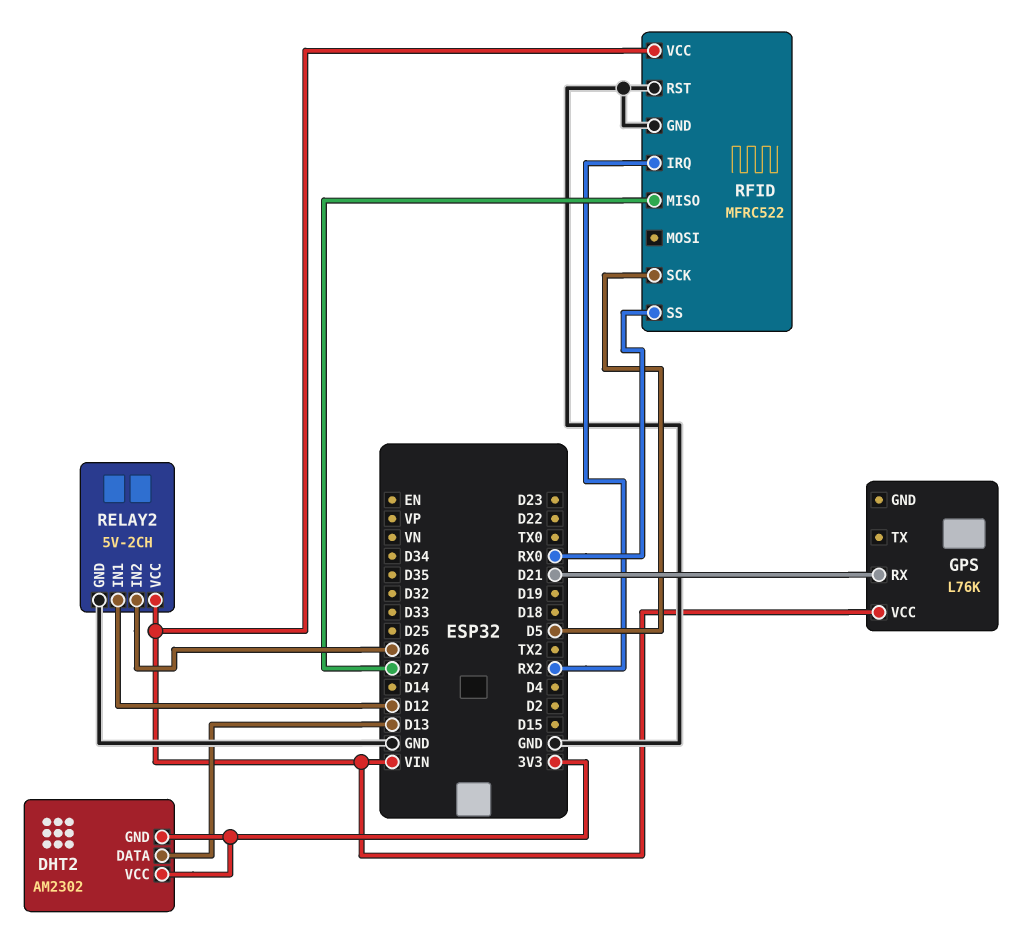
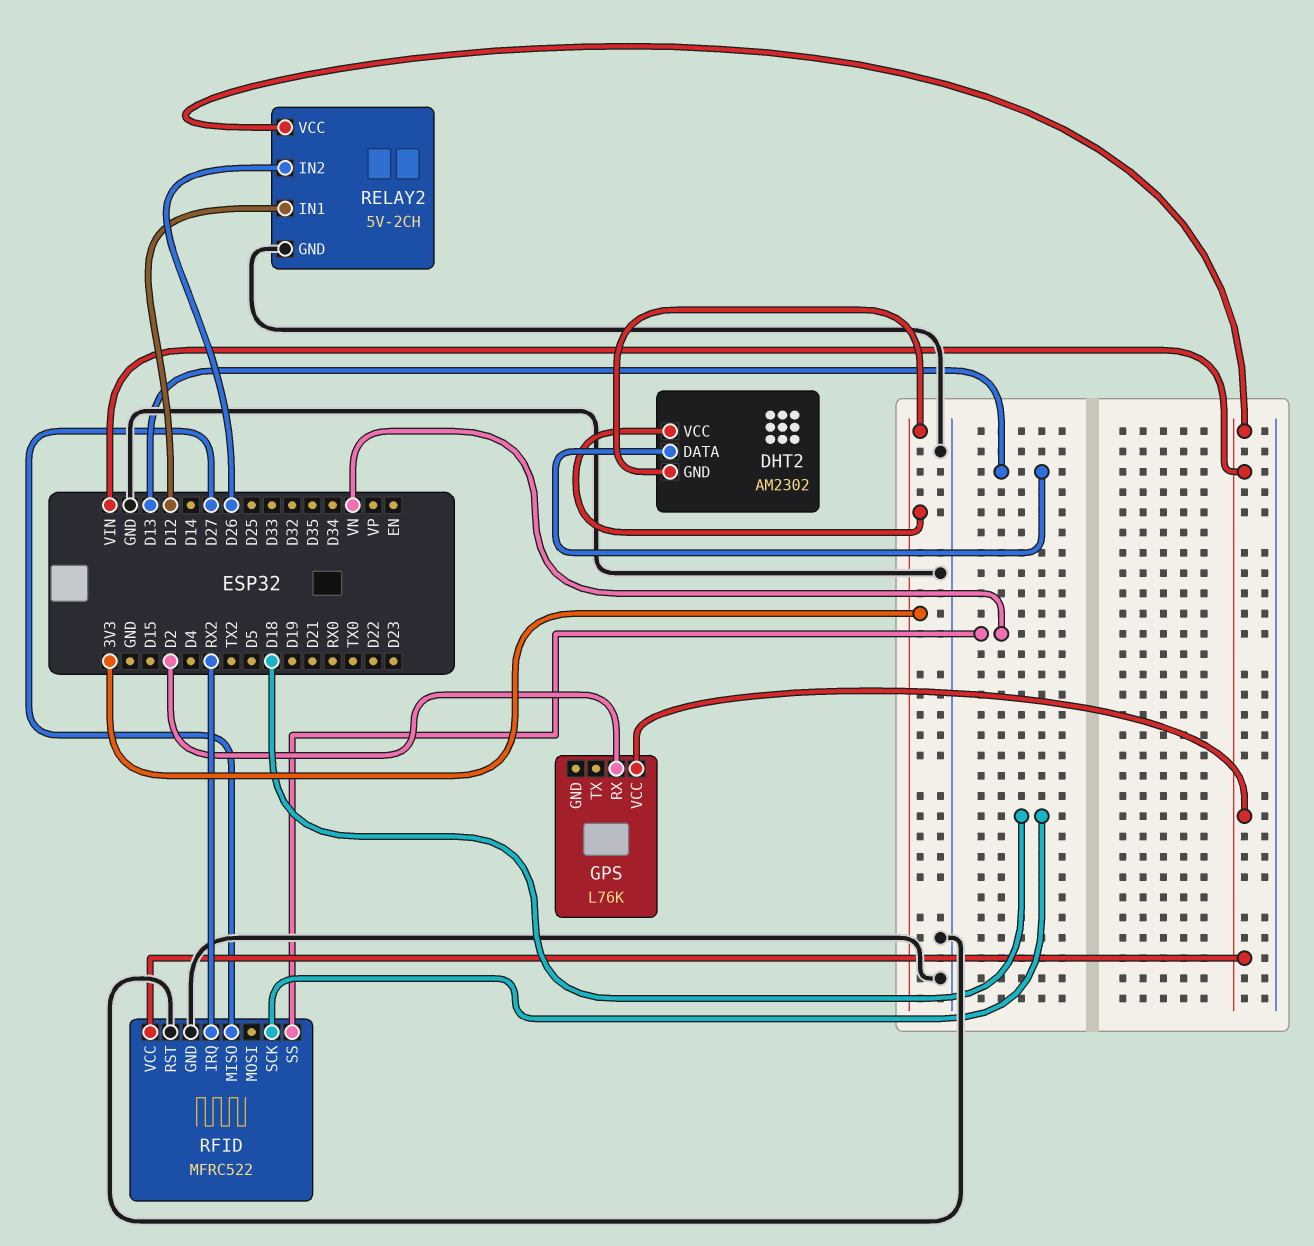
GPS pin RX: D21 -> D2
RFID pin SCK: D5 -> D18
RFID pin SS: RX0 -> VN

